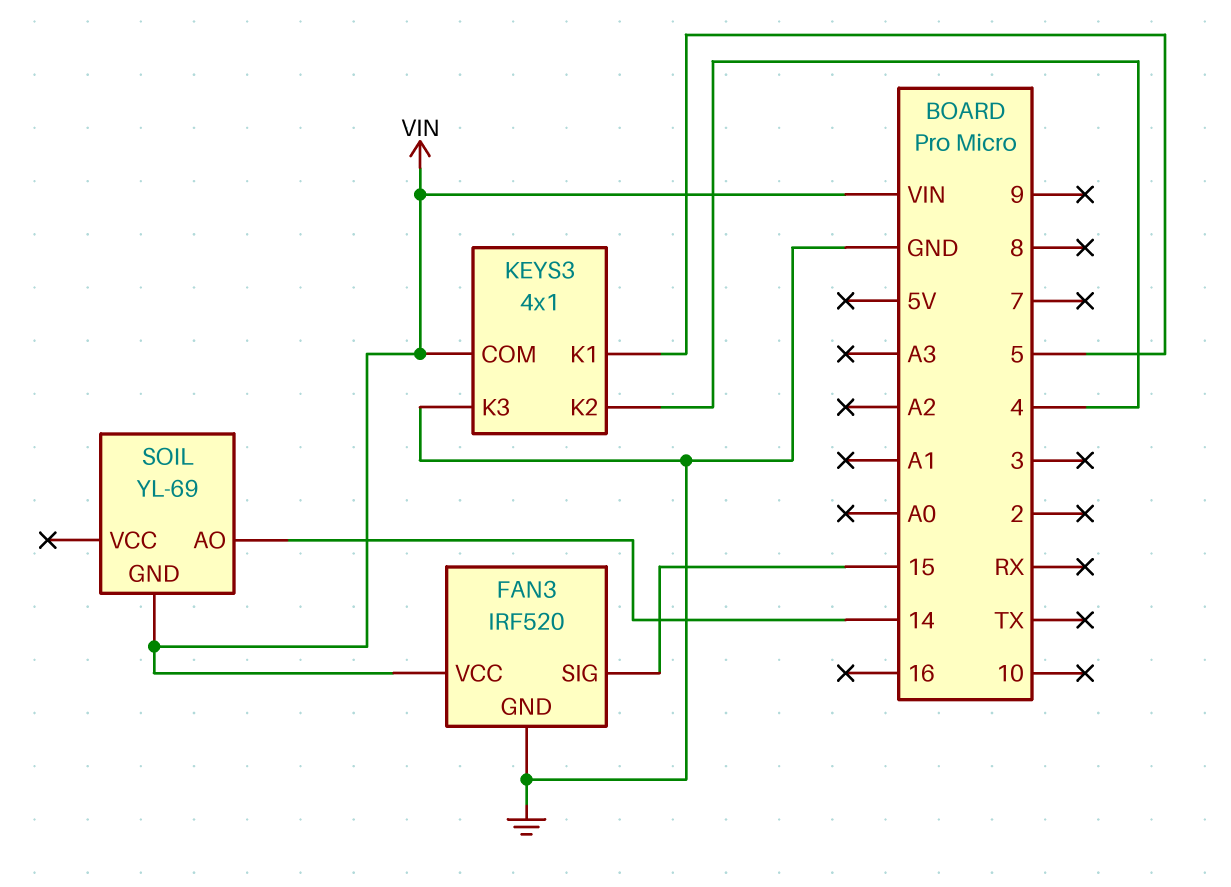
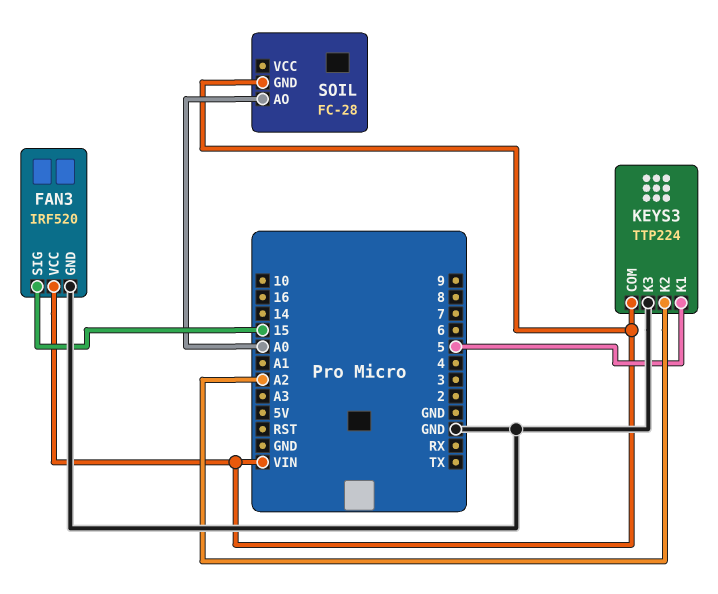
KEYS3: 4x1 -> TTP224
KEYS3 pin K2: 4 -> A2
SOIL: YL-69 -> FC-28
SOIL pin AO: 14 -> A0

